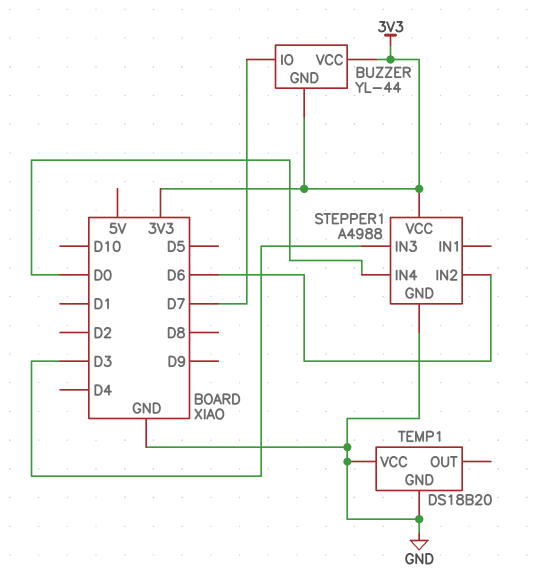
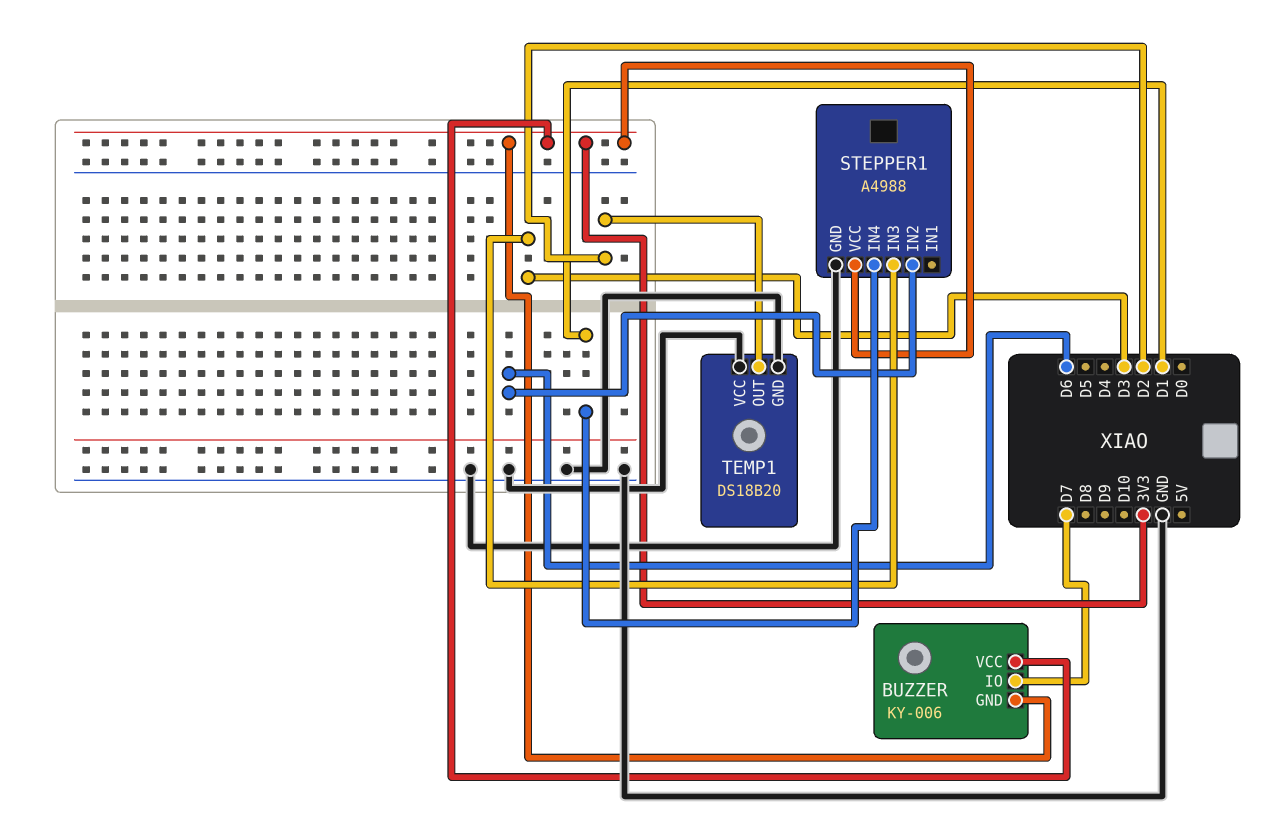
BUZZER: YL-44 -> KY-006
STEPPER1 pin IN4: D0 -> D1
TEMP1 pin OUT: none -> D2

